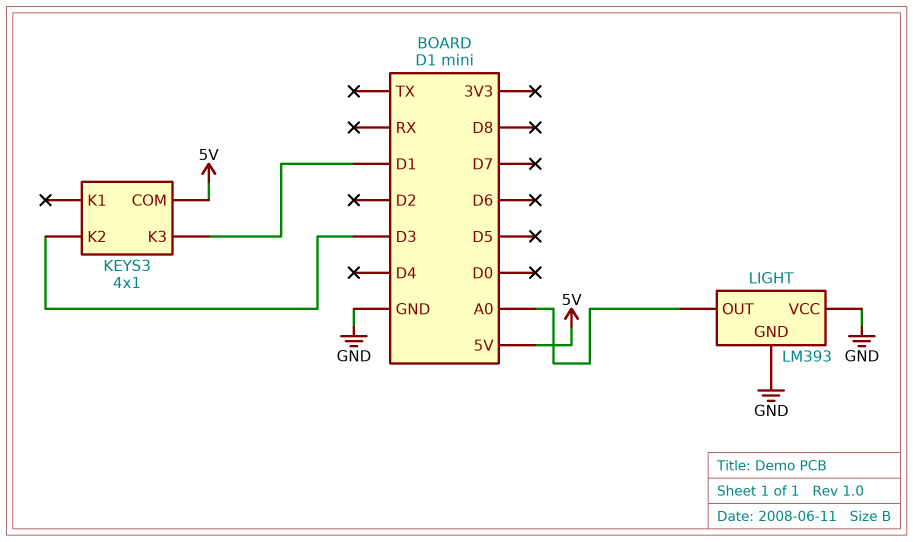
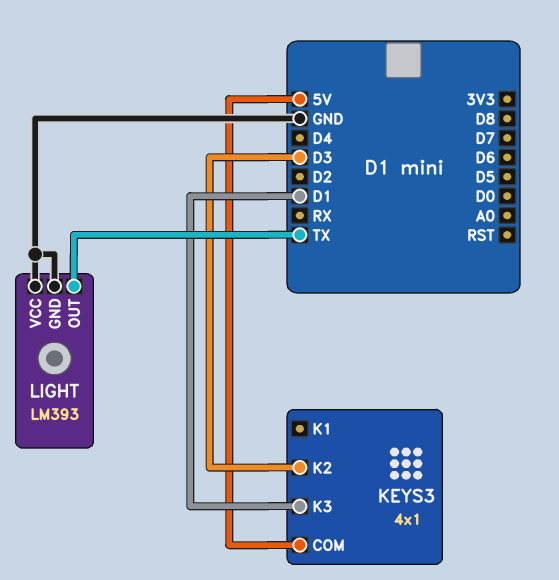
LIGHT pin OUT: A0 -> TX

